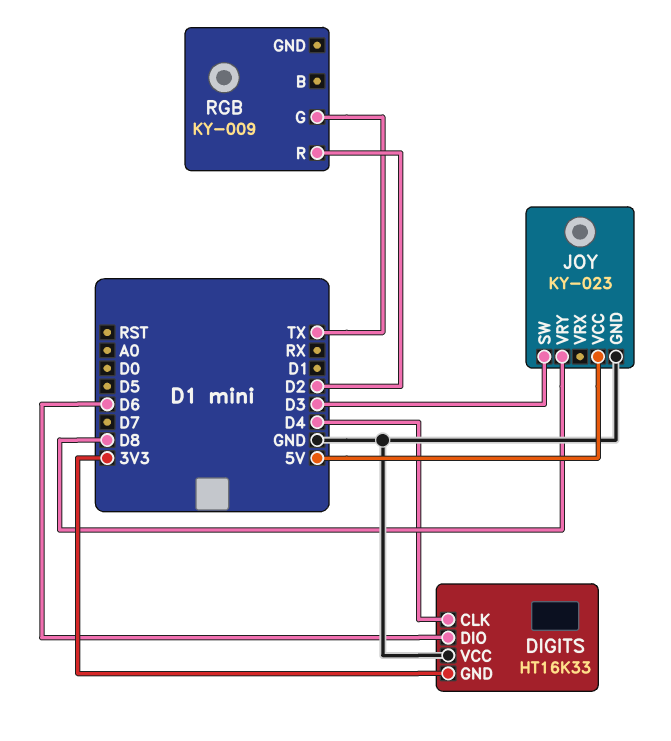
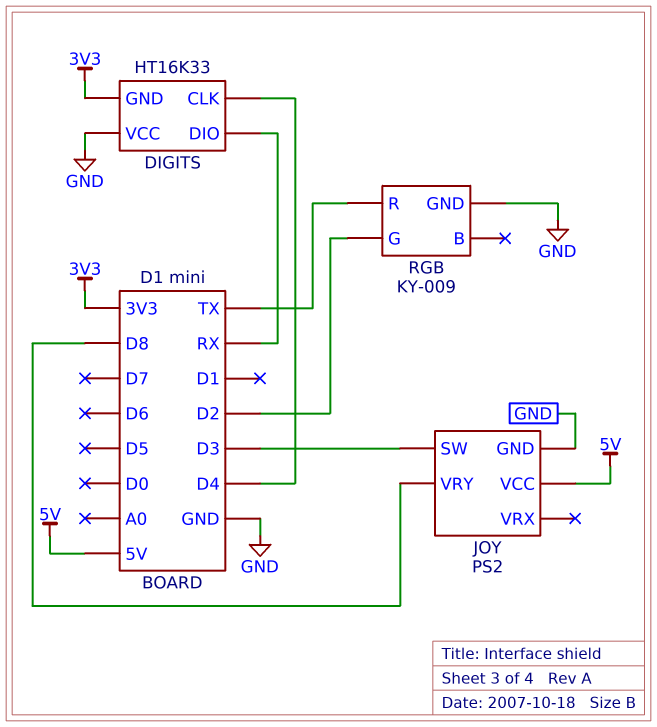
DIGITS pin DIO: D6 -> RX
JOY: KY-023 -> PS2
RGB pin G: TX -> D2
RGB pin GND: none -> GND
RGB pin R: D2 -> TX

